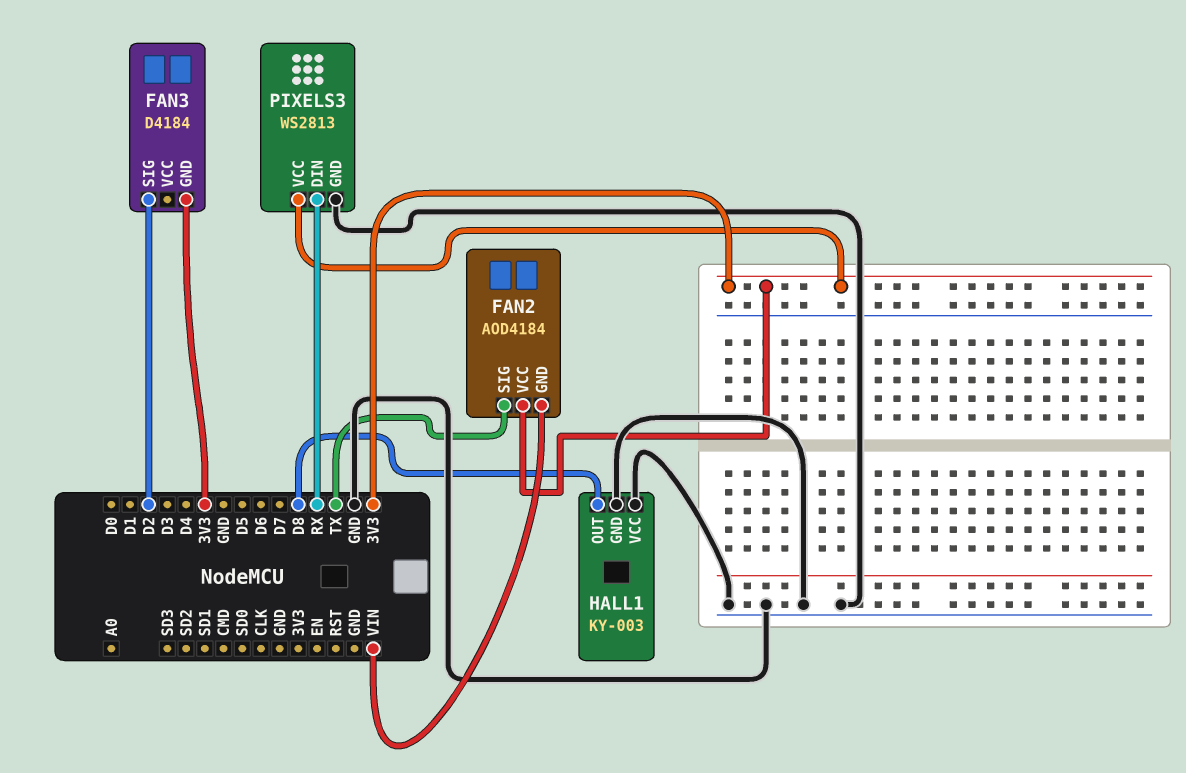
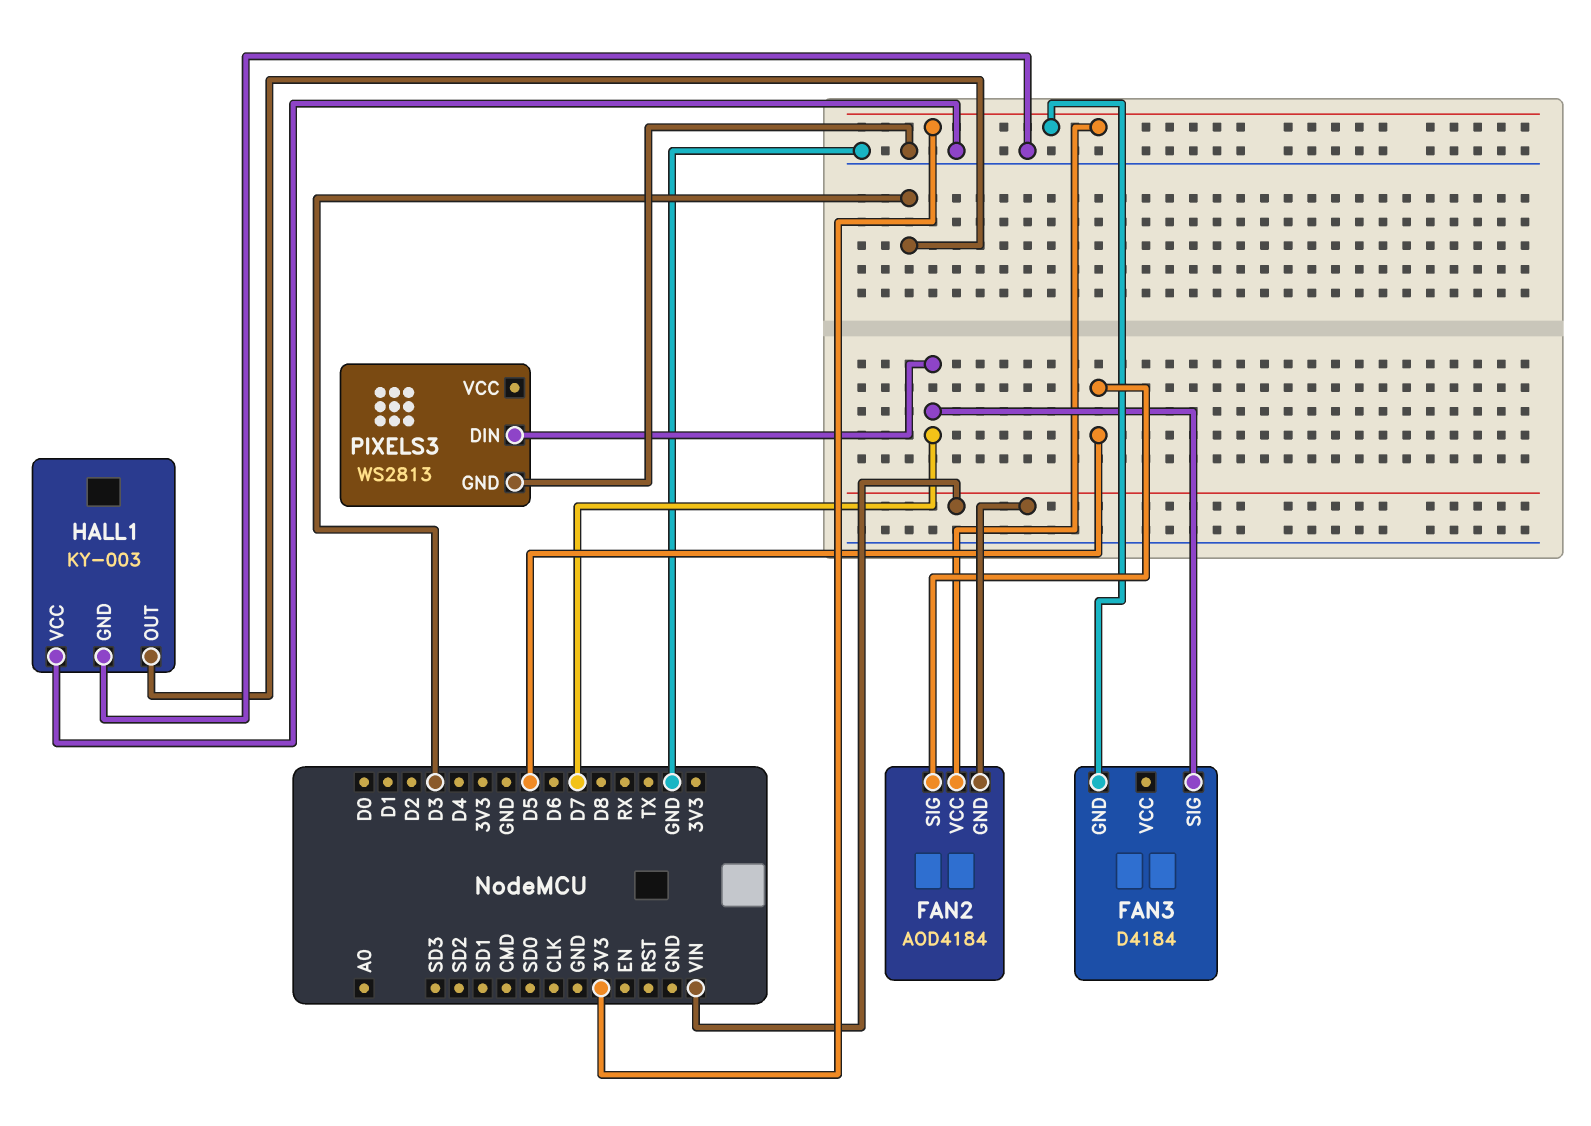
FAN2 pin SIG: TX -> D5
FAN3 pin SIG: D2 -> D7
HALL1 pin OUT: D8 -> D3
PIXELS3 pin DIN: RX -> D7
PIXELS3 pin VCC: 3V3 -> none

